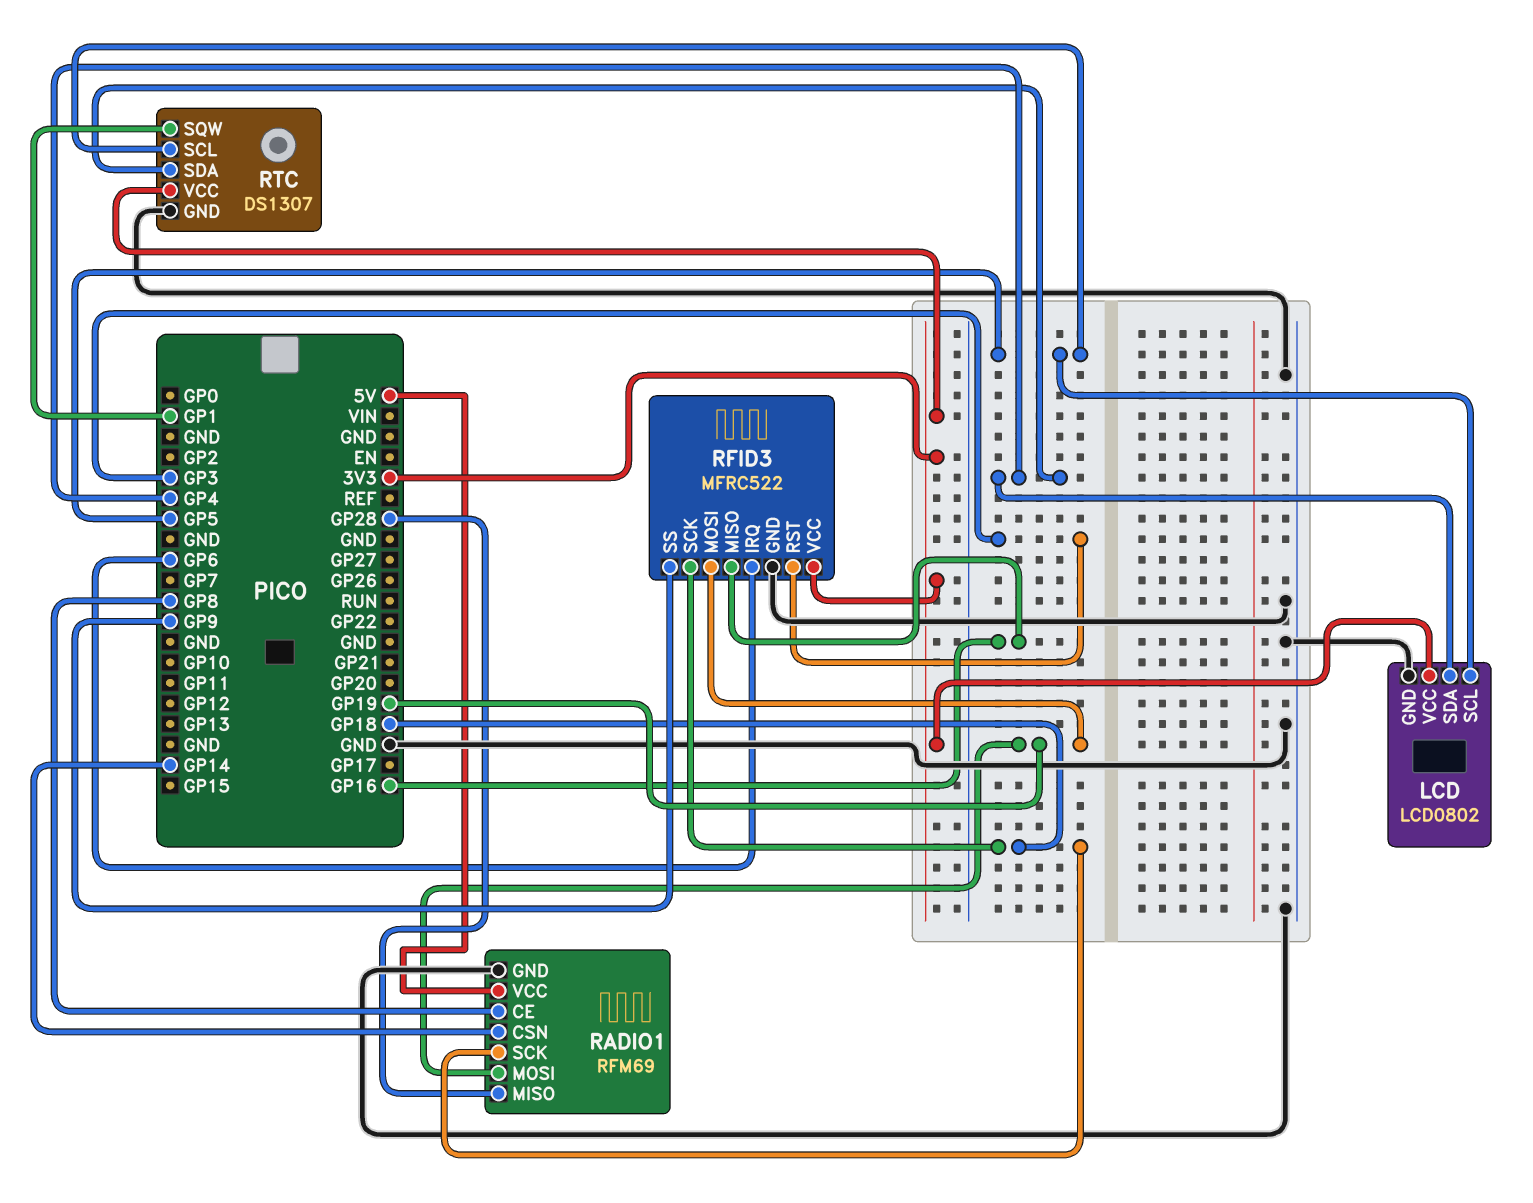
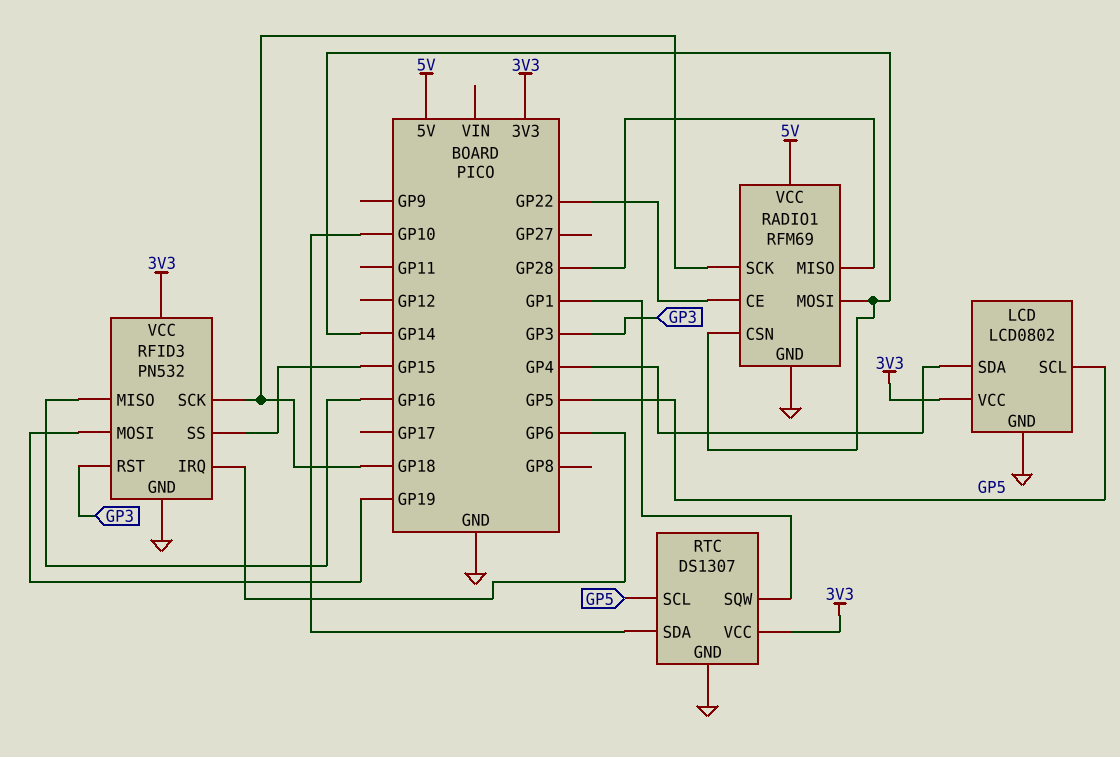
RADIO1 pin CE: GP8 -> GP22
RADIO1 pin MOSI: GP19 -> GP14
RFID3: MFRC522 -> PN532
RFID3 pin SS: GP9 -> GP15
RTC pin SDA: GP4 -> GP10

